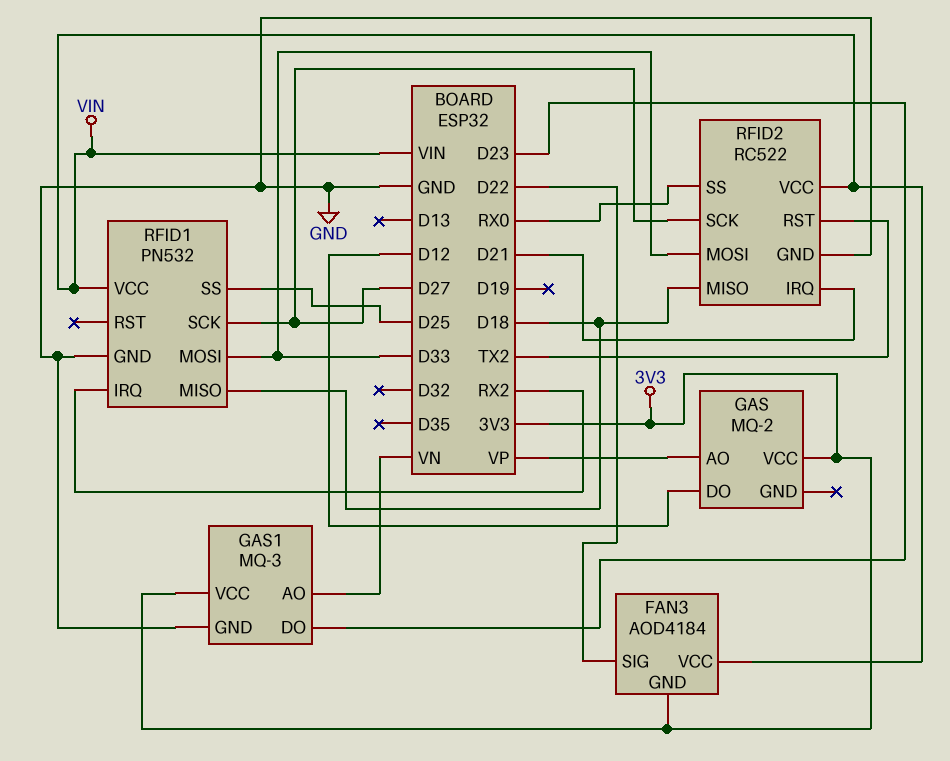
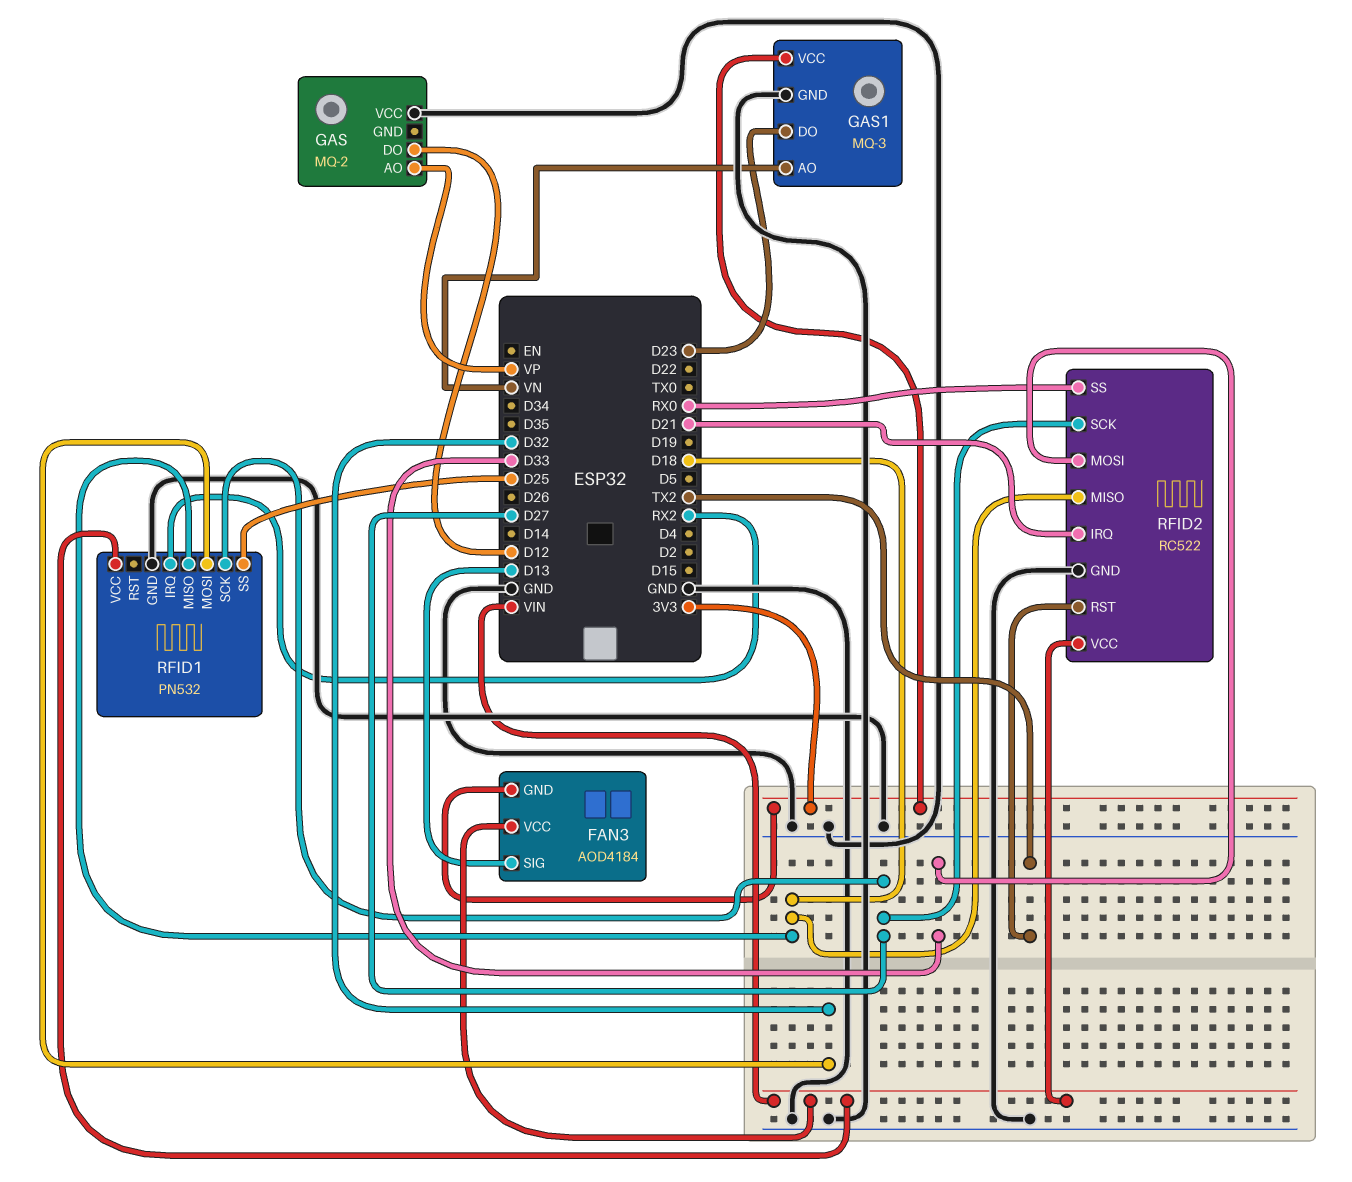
FAN3 pin SIG: D22 -> D13
GAS pin VCC: 3V3 -> GND
RFID1 pin MOSI: D33 -> D32

